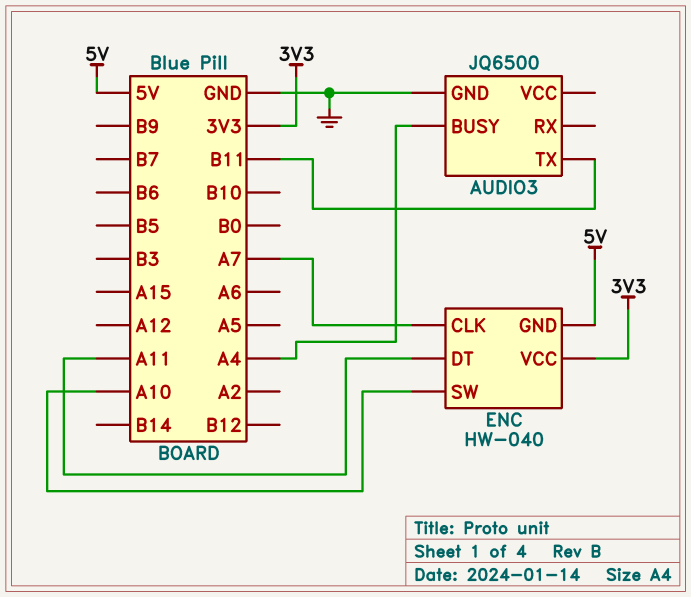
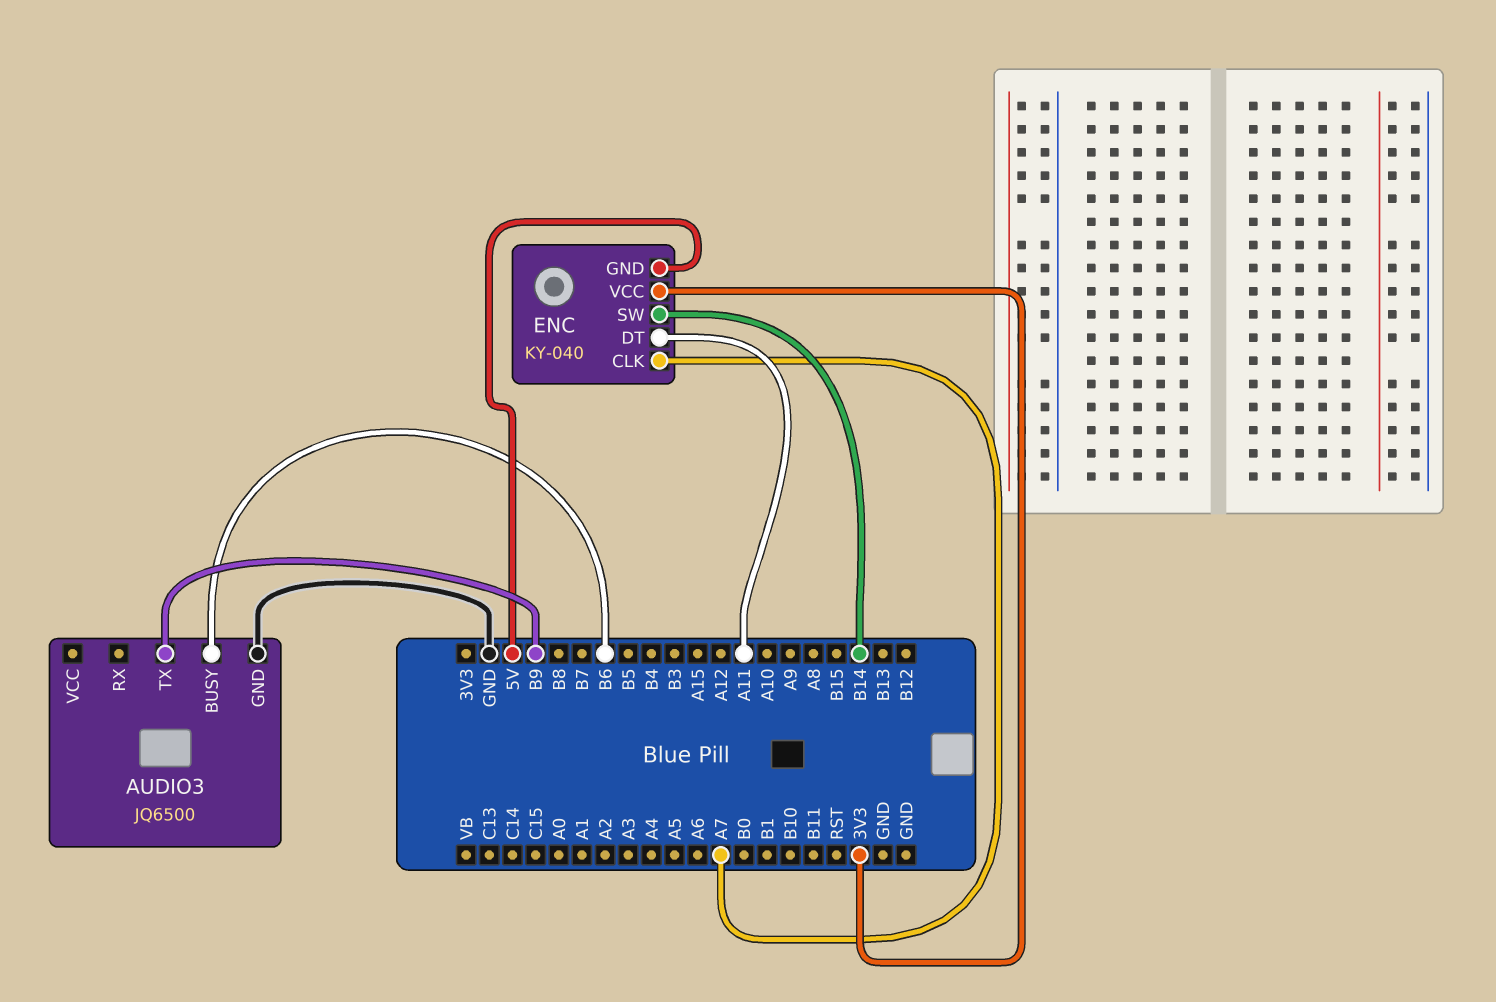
AUDIO3 pin BUSY: A4 -> B6
AUDIO3 pin TX: B11 -> B9
ENC: HW-040 -> KY-040
ENC pin SW: A10 -> B14

